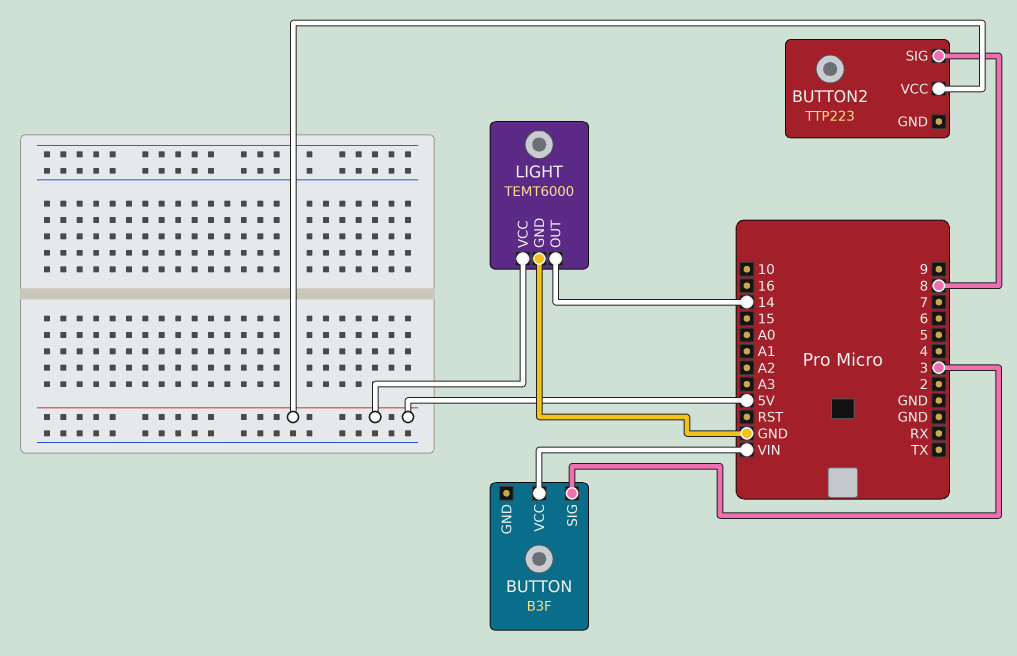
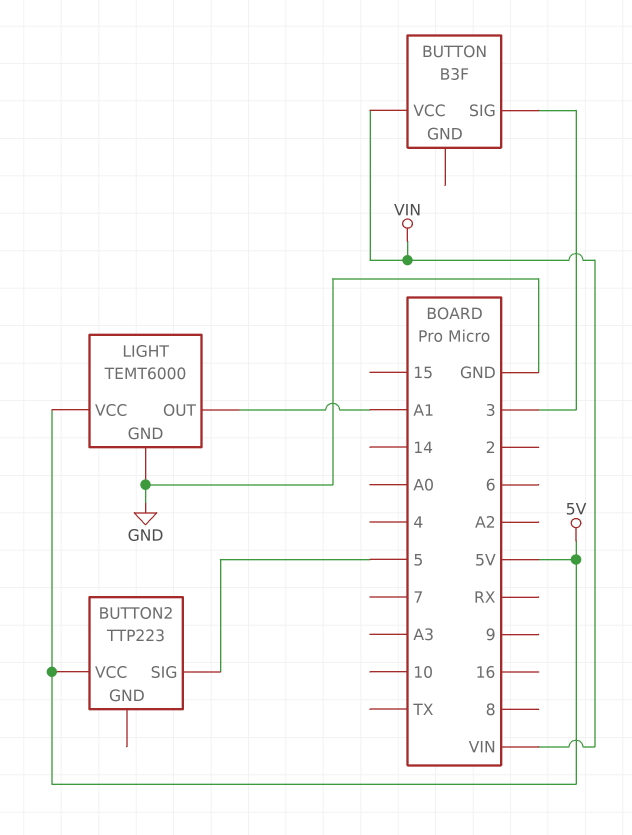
BUTTON2 pin SIG: 8 -> 5
LIGHT pin OUT: 14 -> A1

